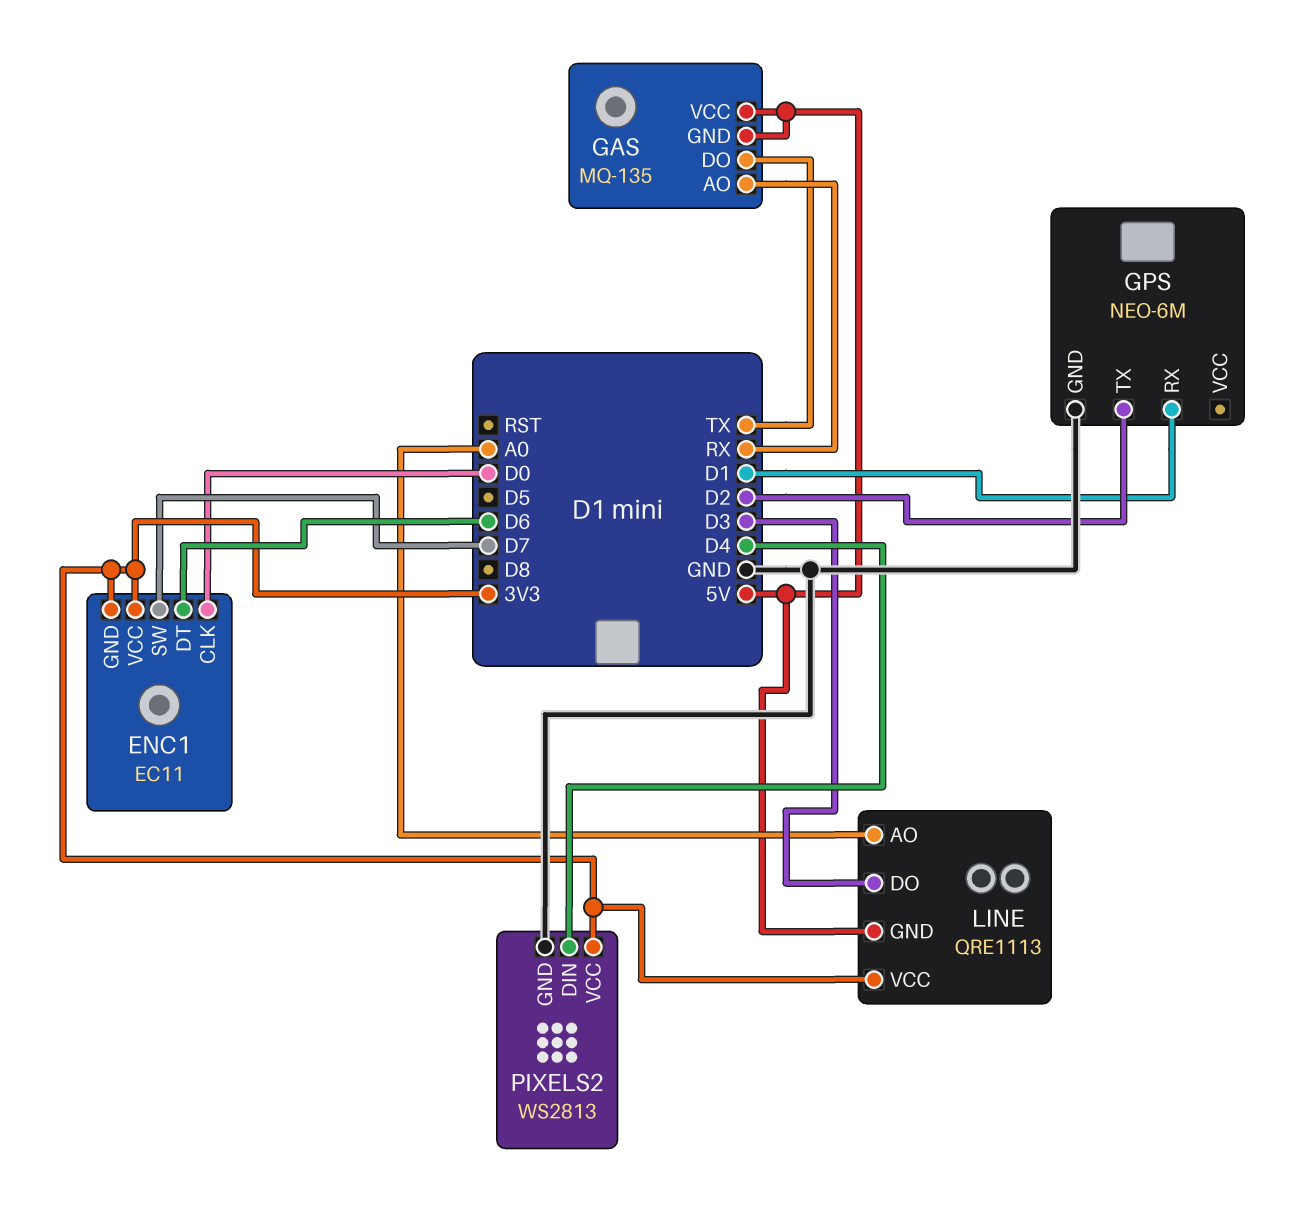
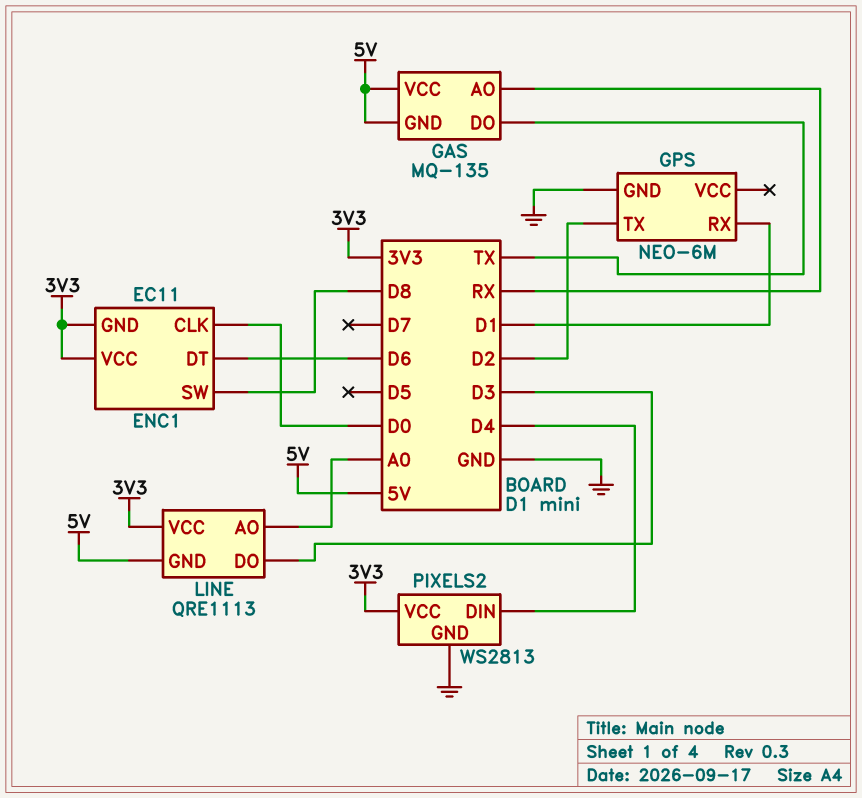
ENC1 pin SW: D7 -> D8

